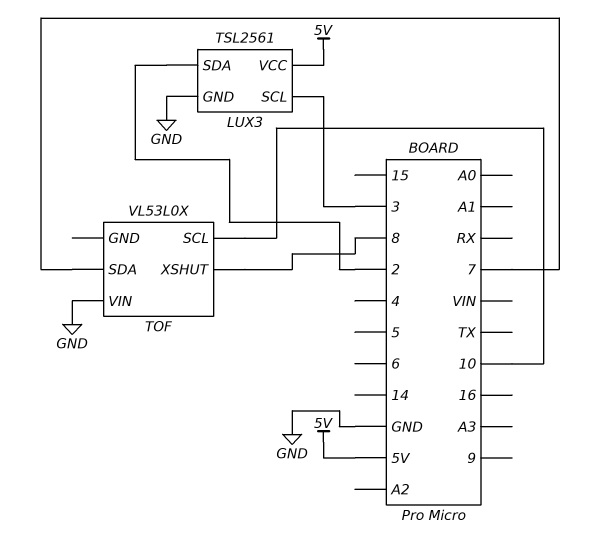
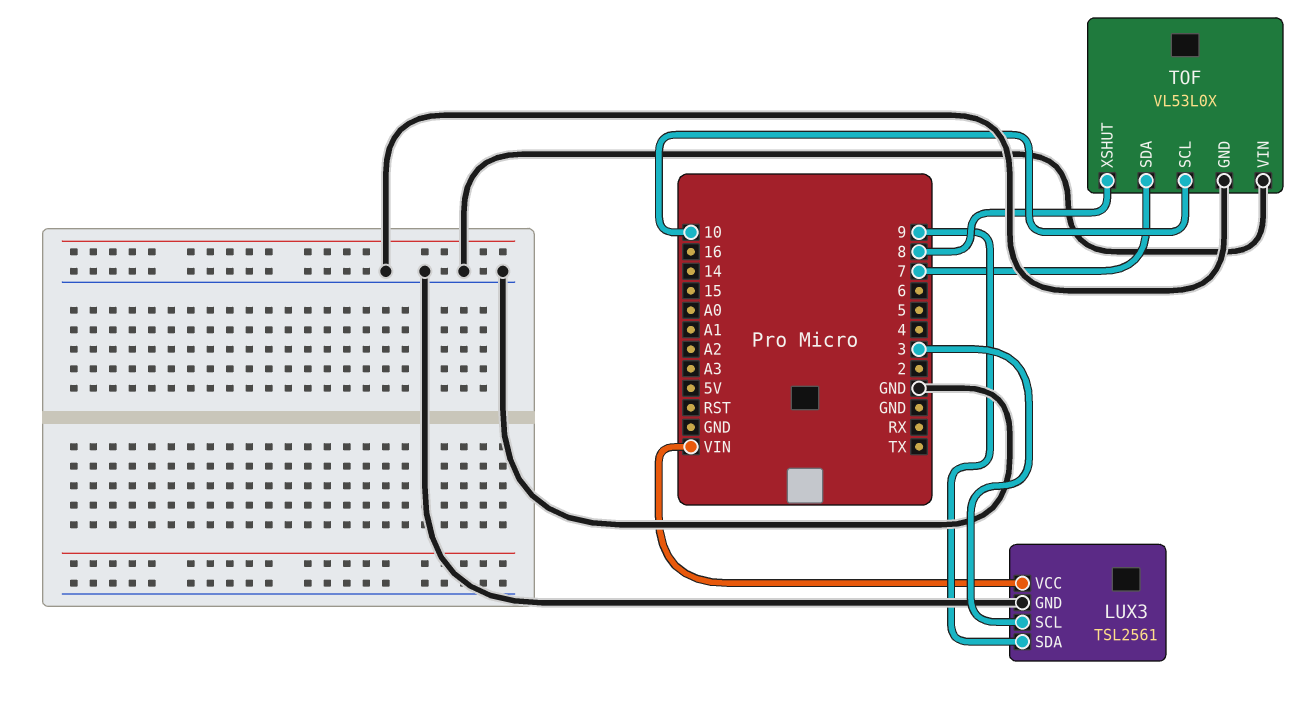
LUX3 pin SDA: 2 -> 9
LUX3 pin VCC: 5V -> VIN
TOF pin GND: none -> GND

